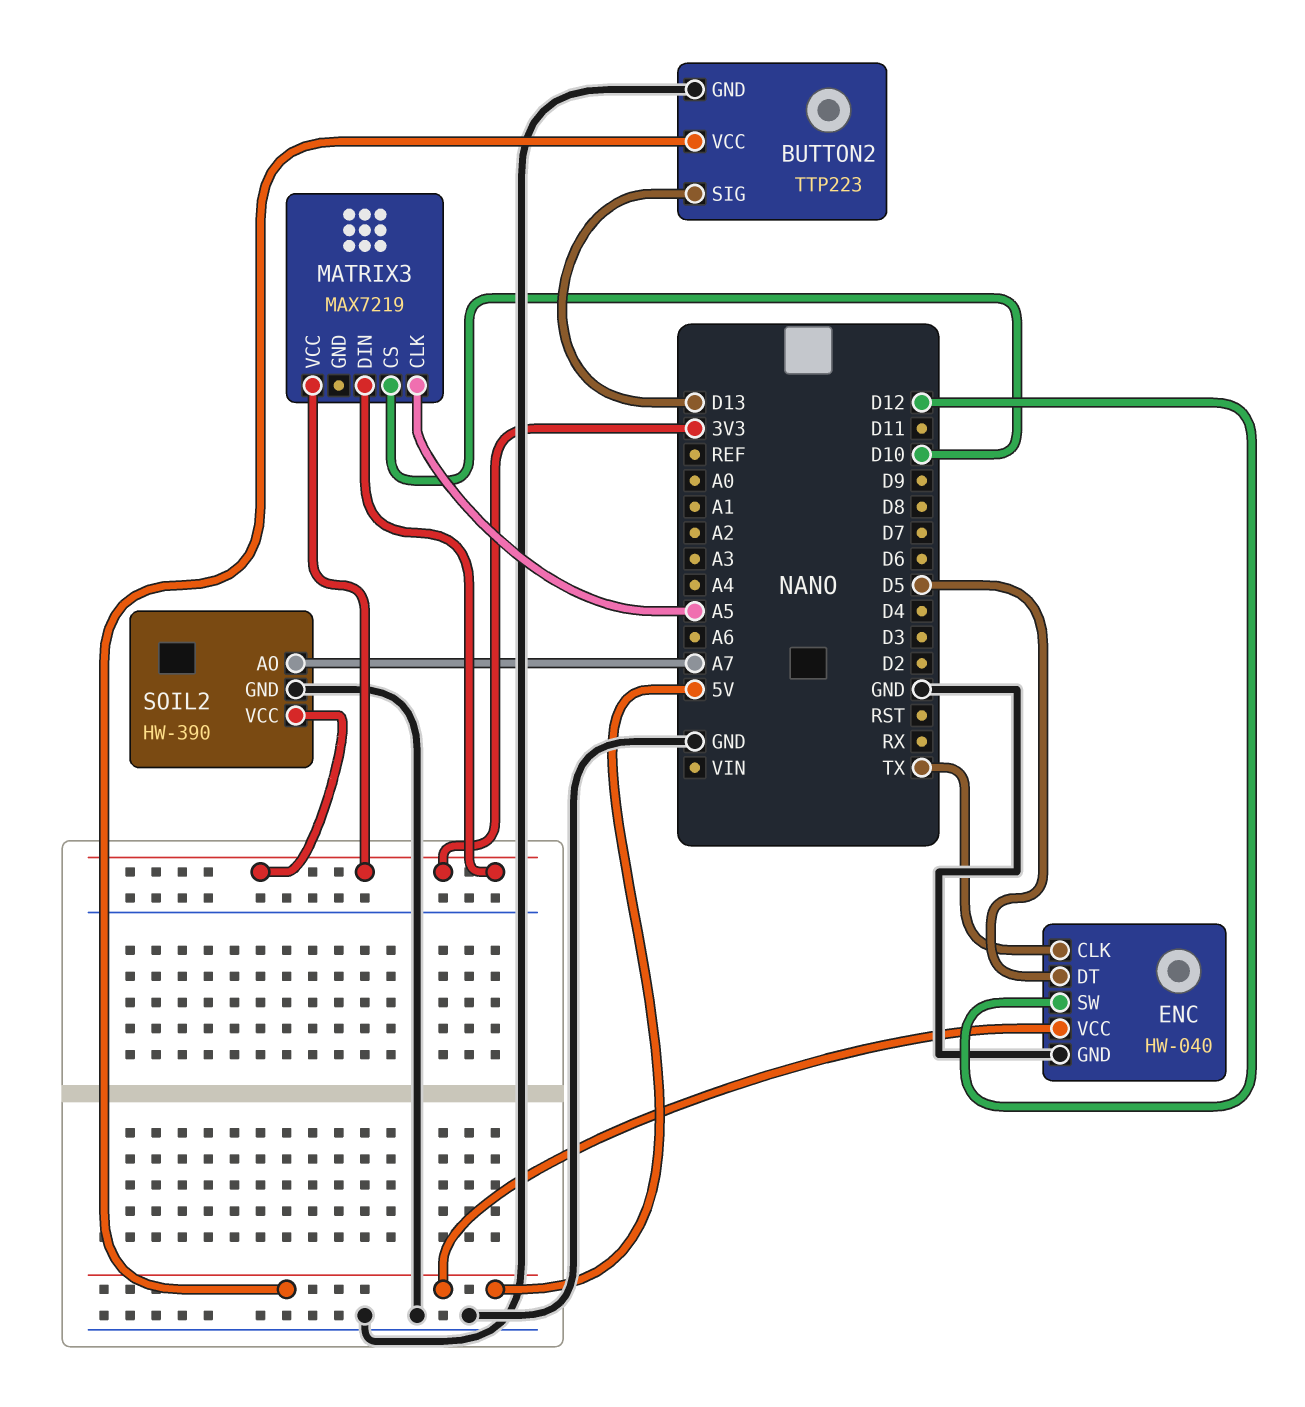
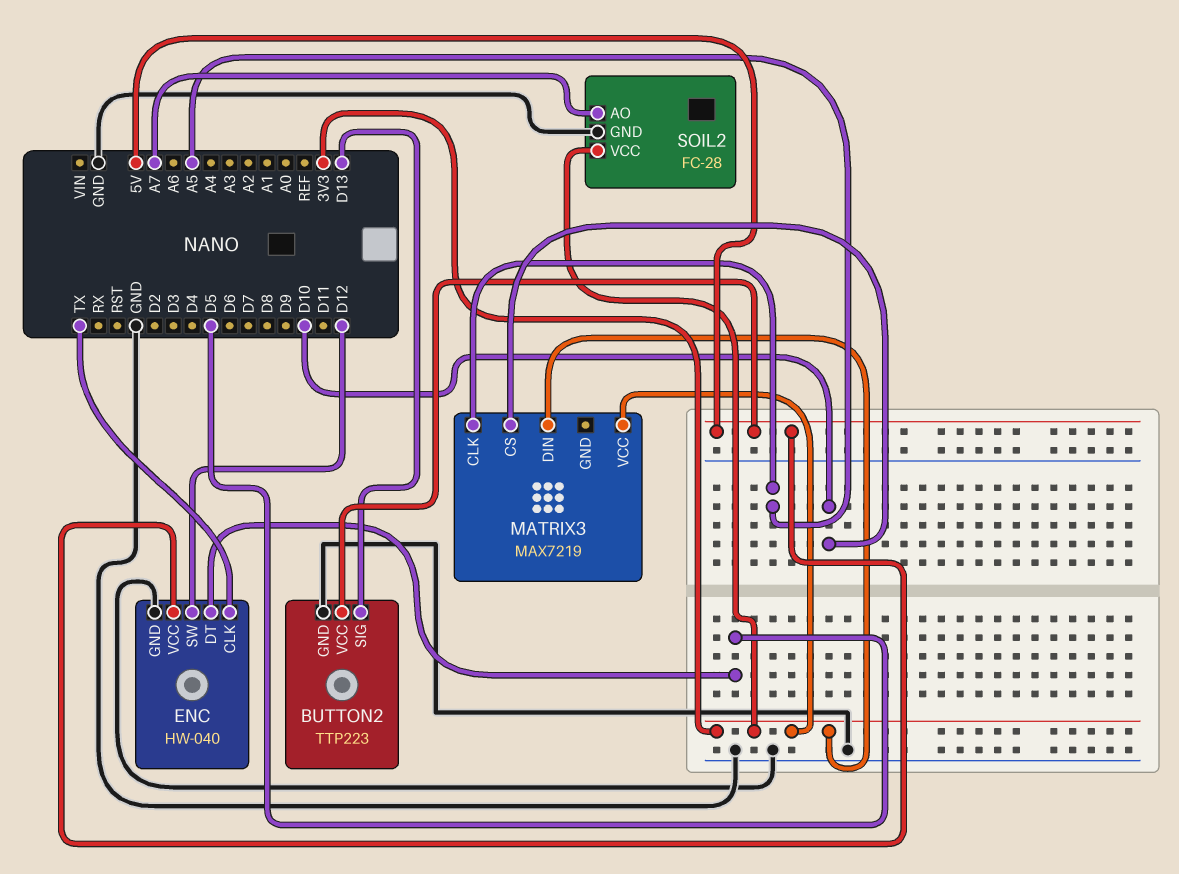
SOIL2: HW-390 -> FC-28

